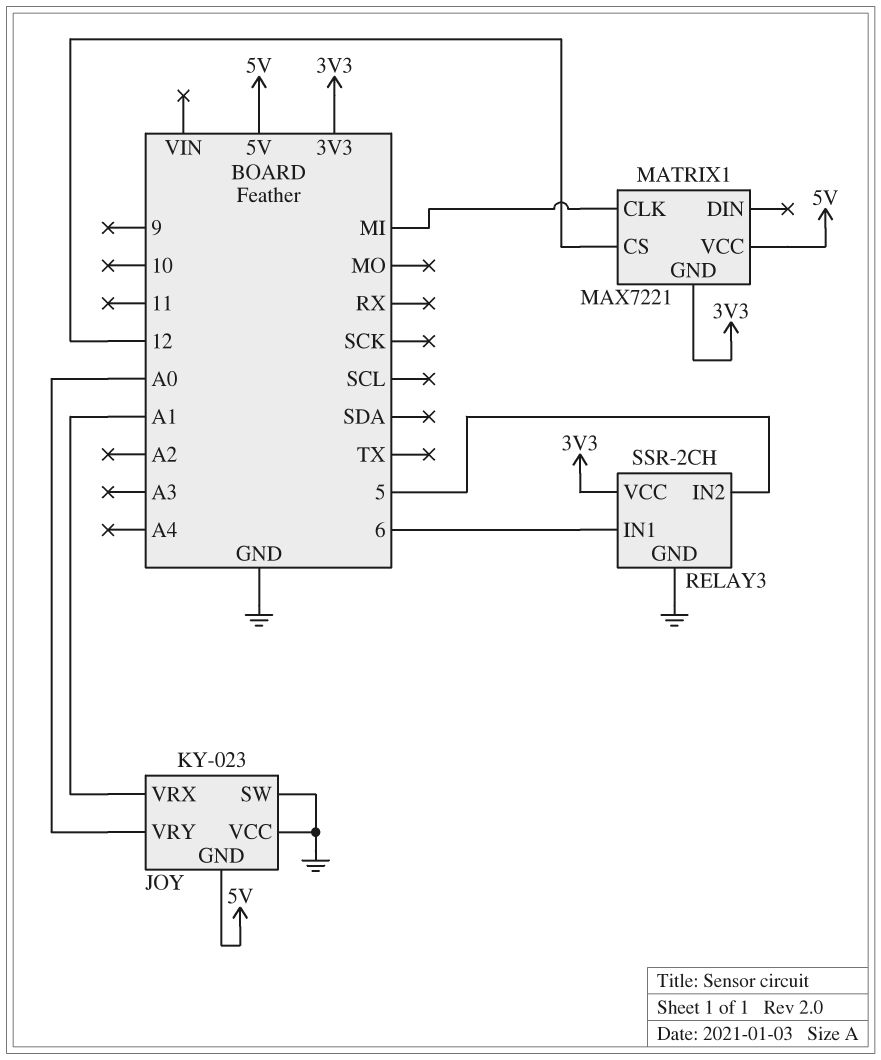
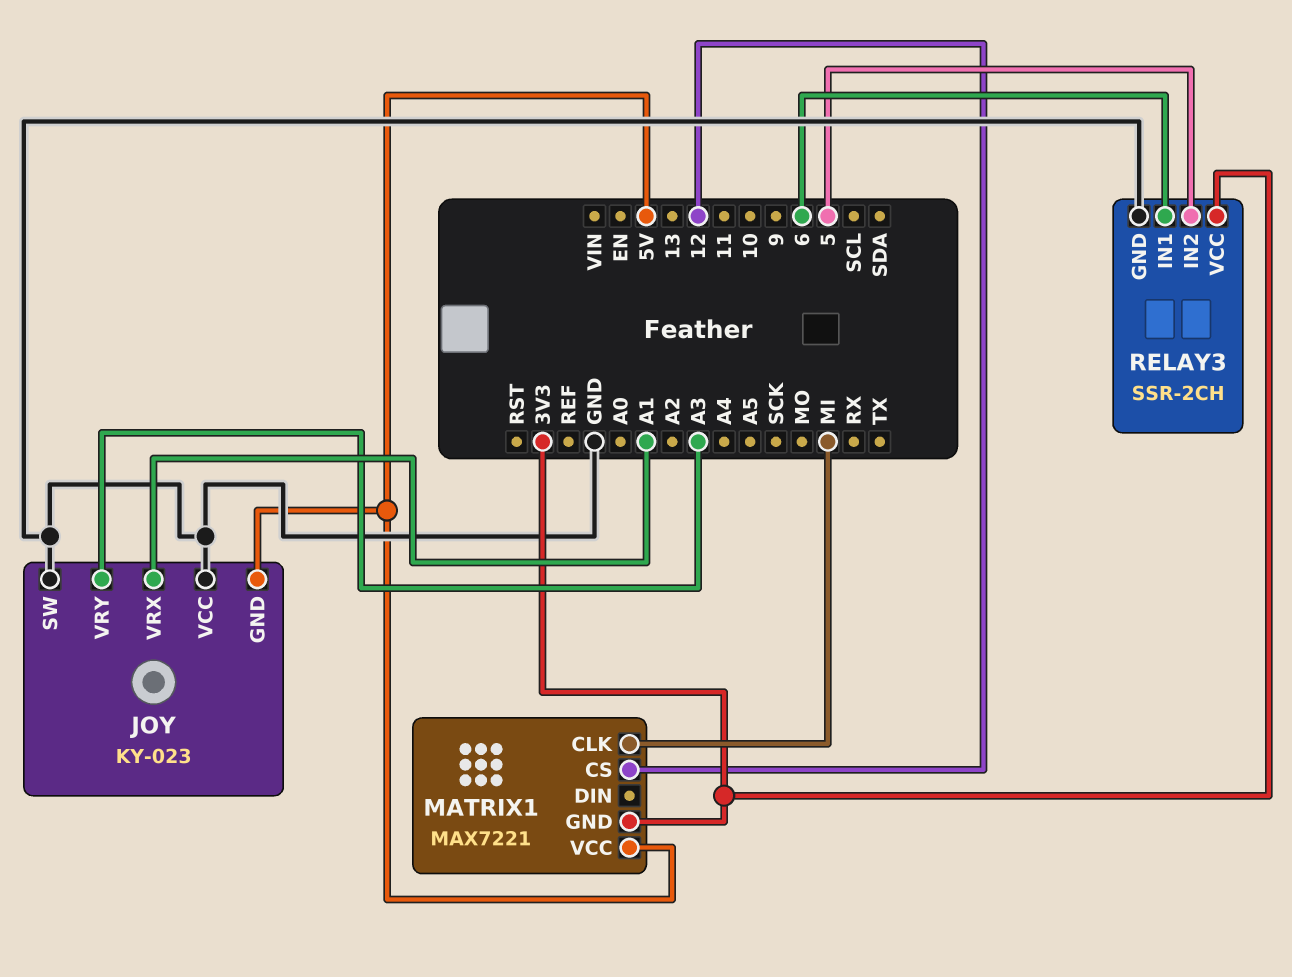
JOY pin VRY: A0 -> A3

